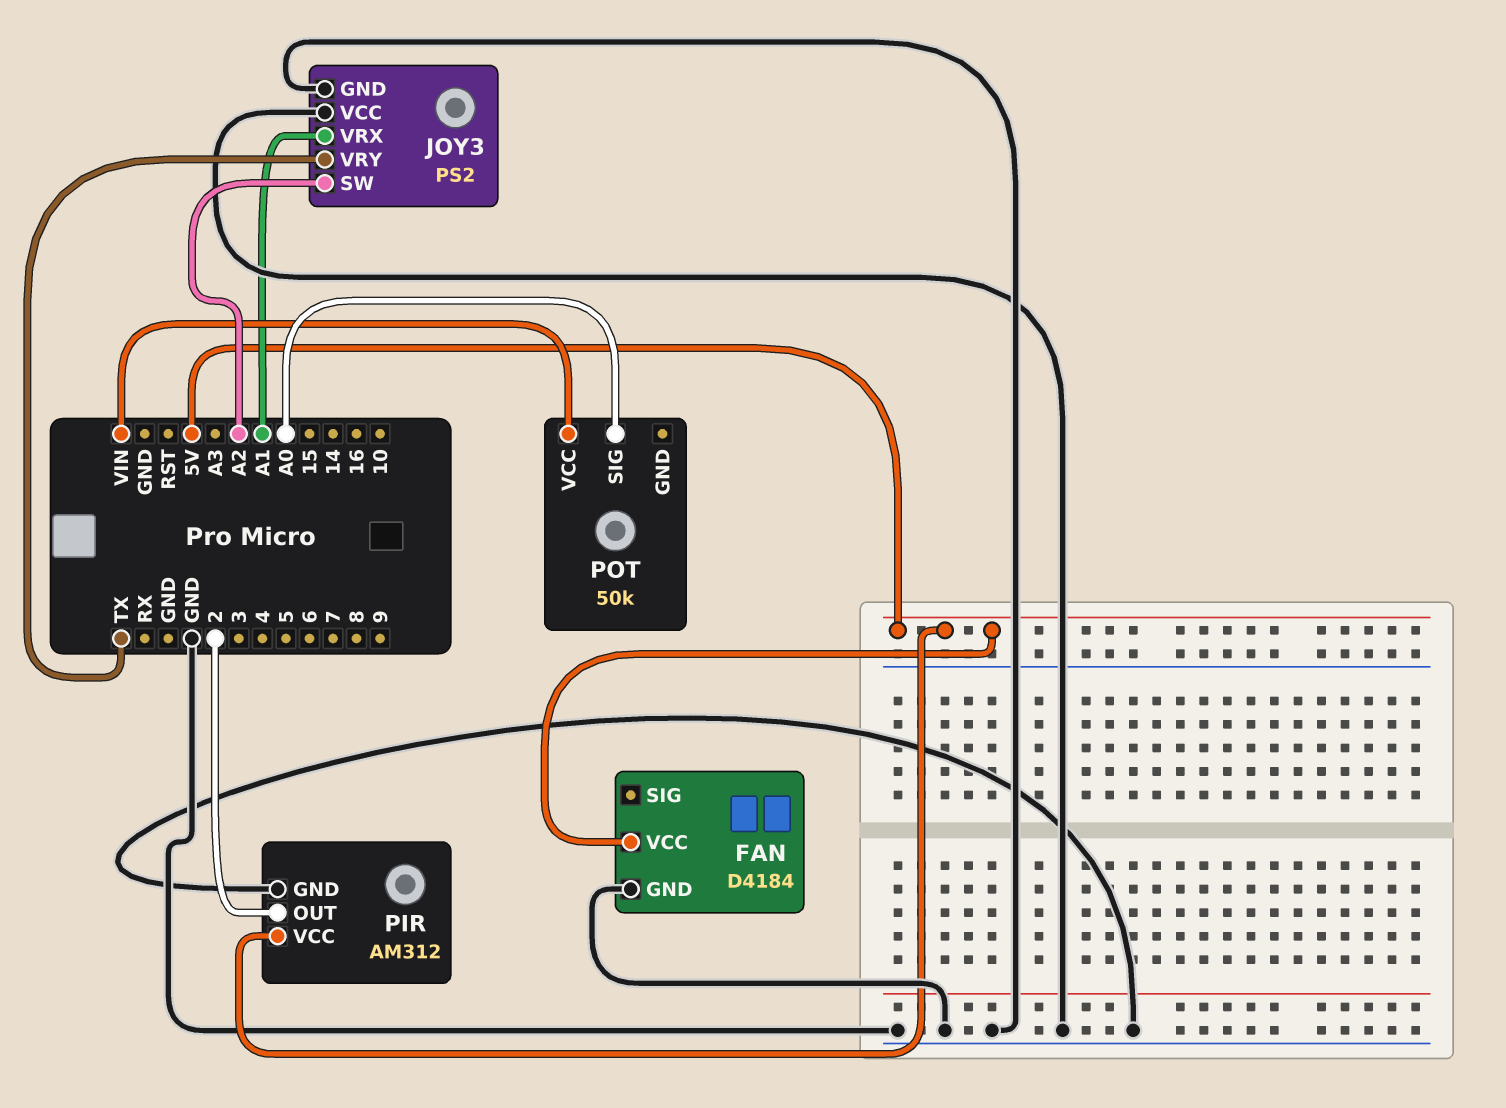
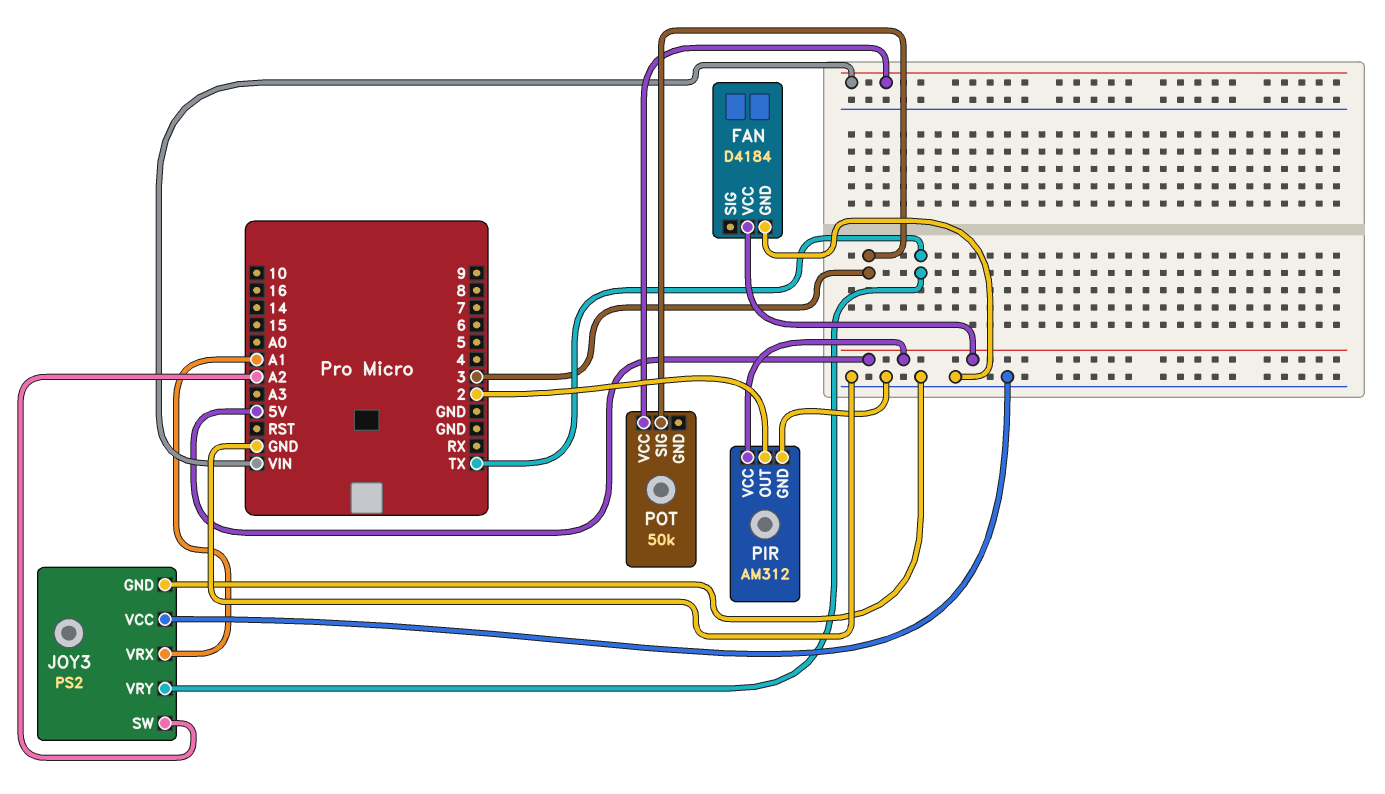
POT pin SIG: A0 -> 3

